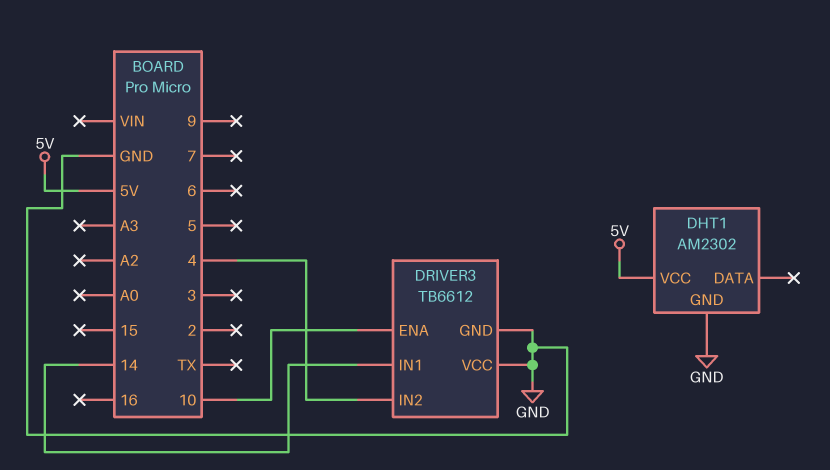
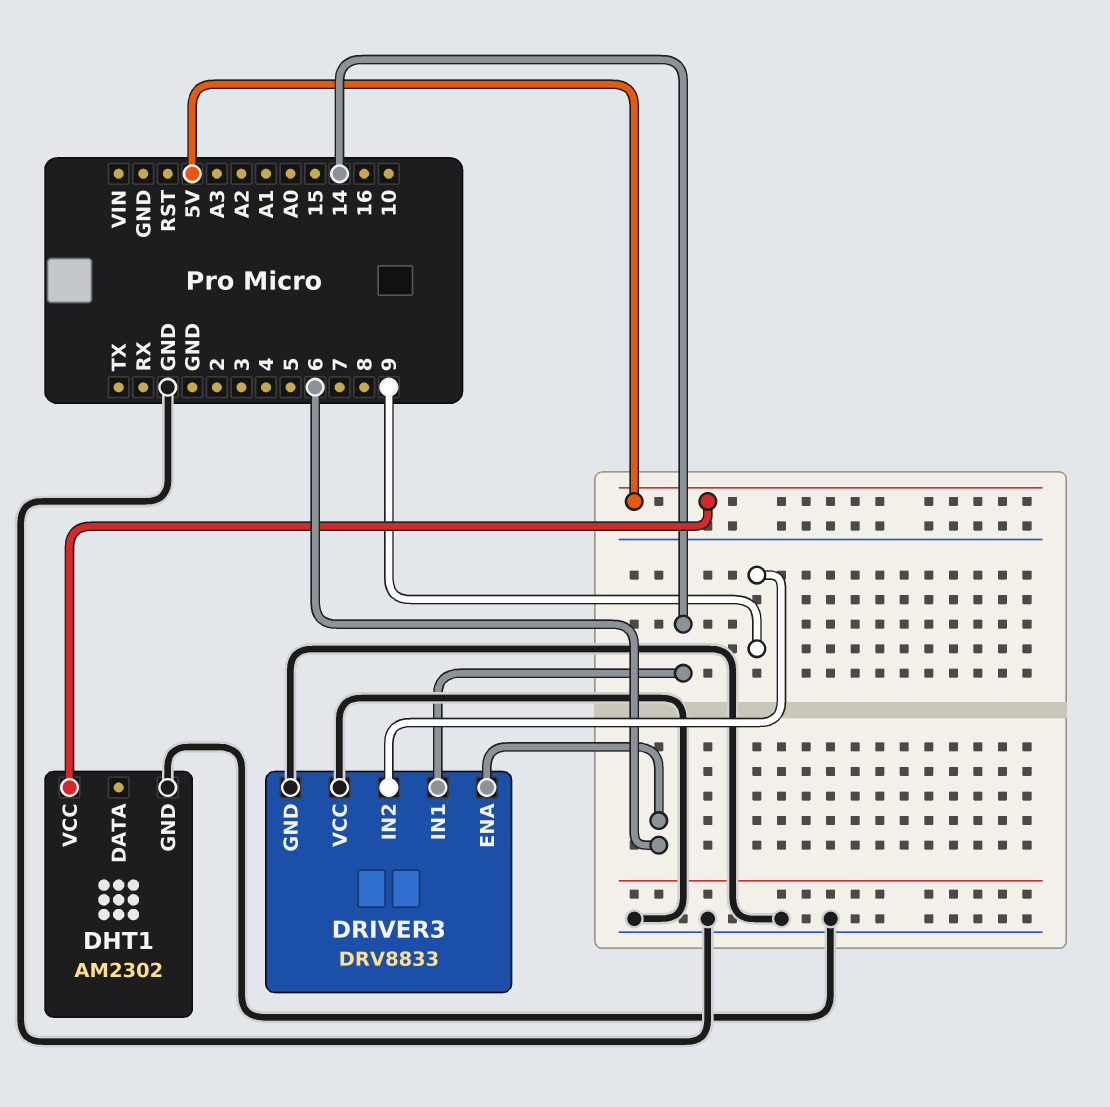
DRIVER3: TB6612 -> DRV8833
DRIVER3 pin ENA: 10 -> 6
DRIVER3 pin IN2: 4 -> 9

